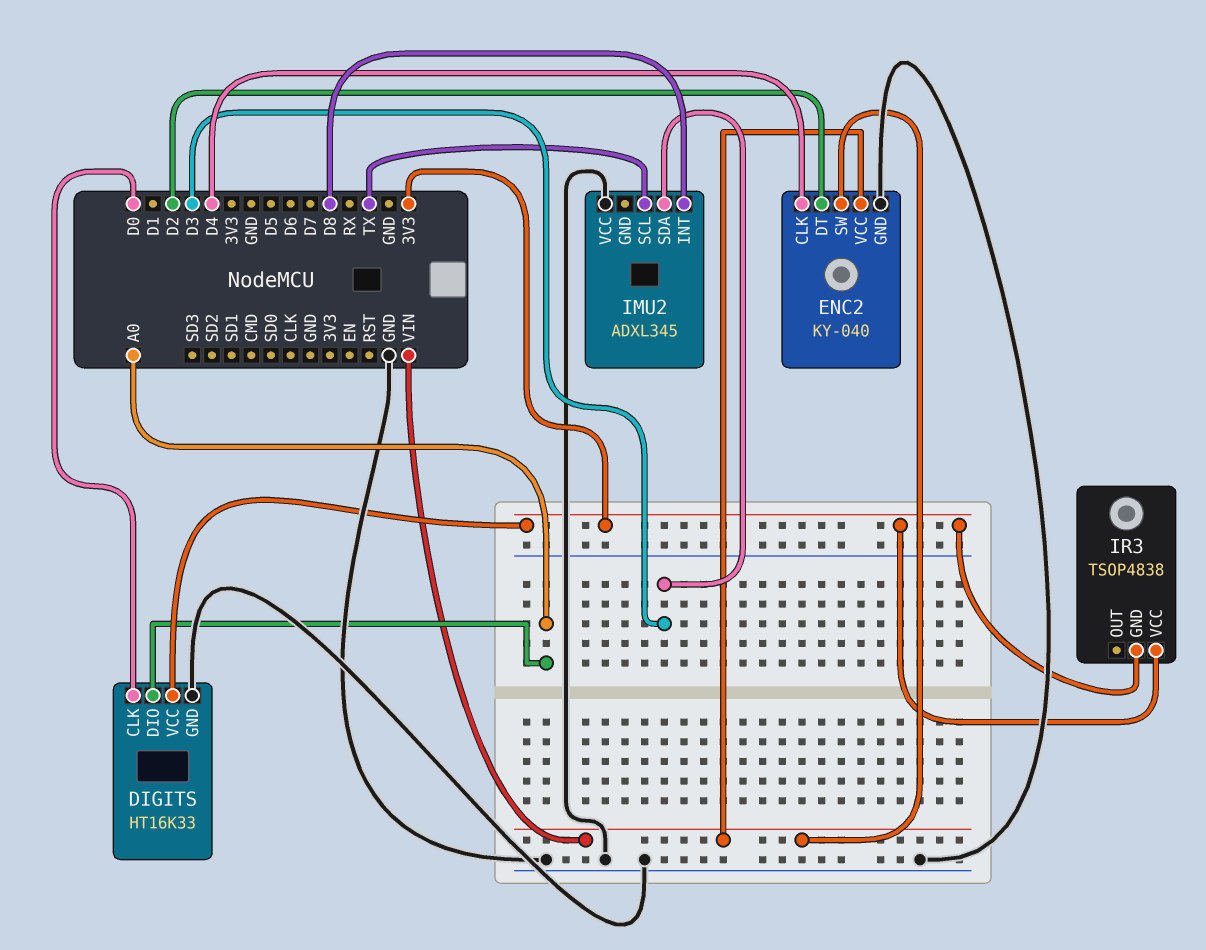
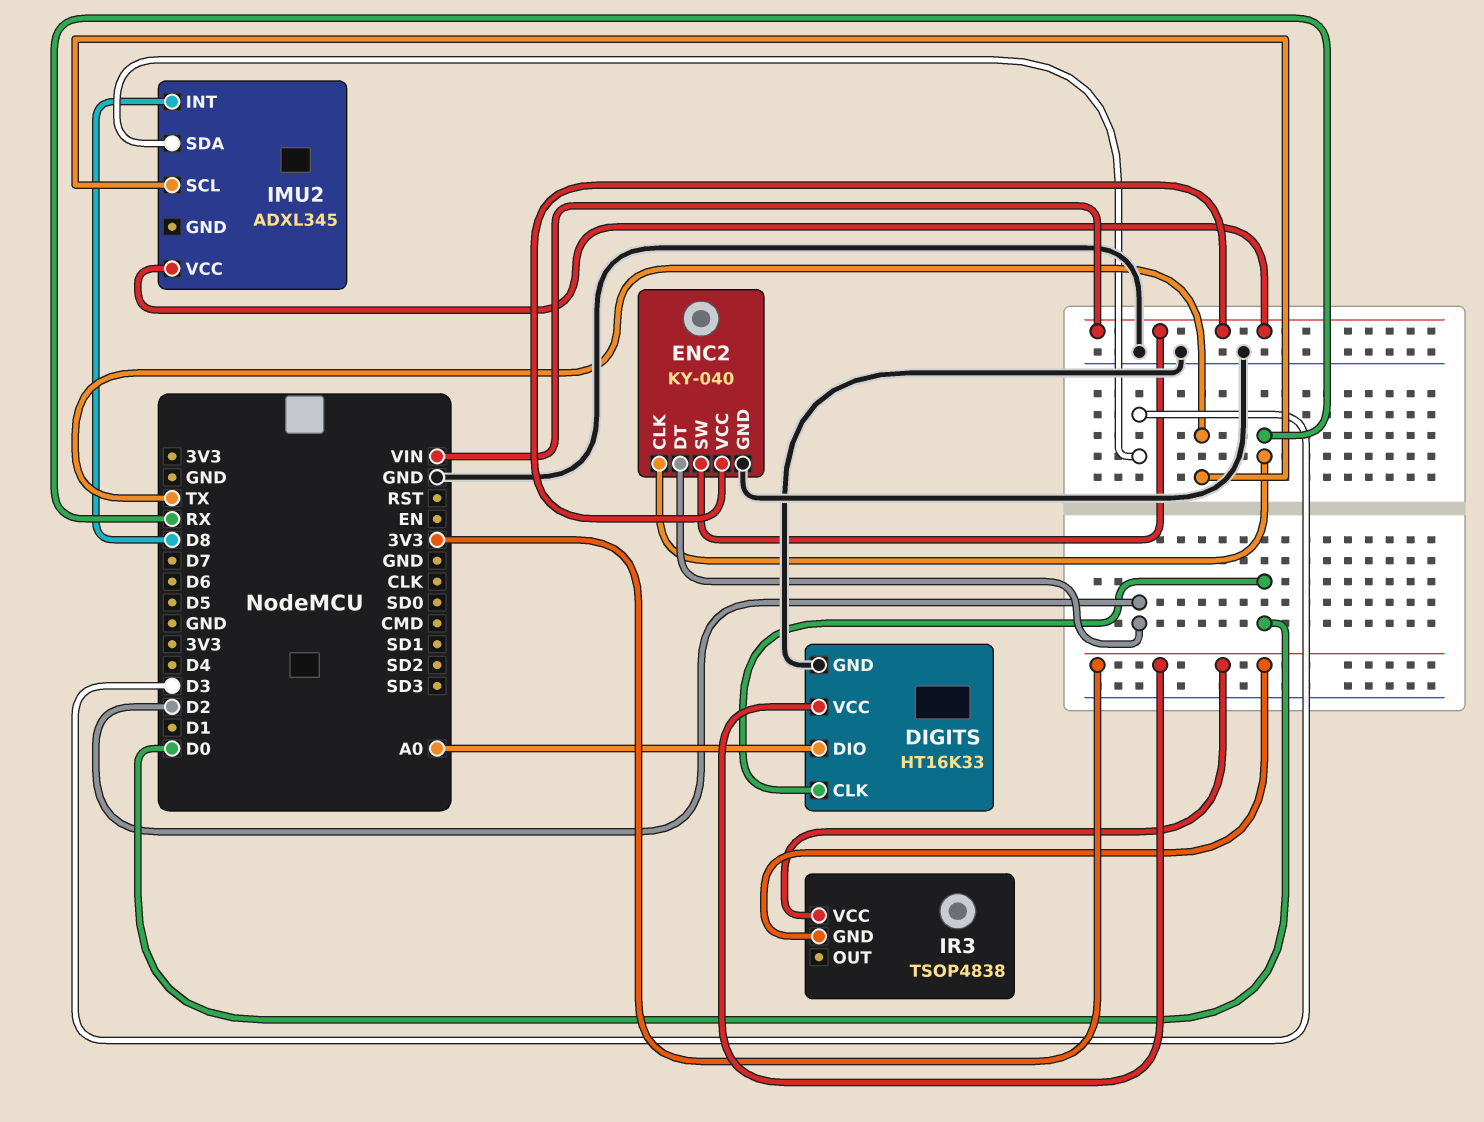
ENC2 pin CLK: D4 -> RX
IMU2 pin VCC: GND -> VIN

